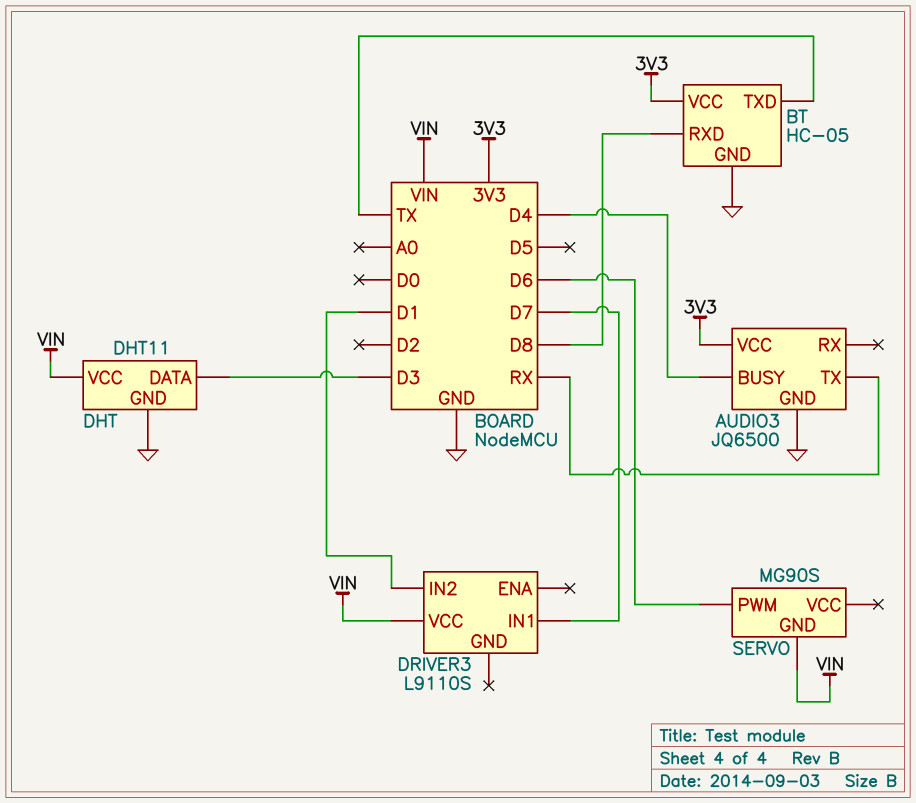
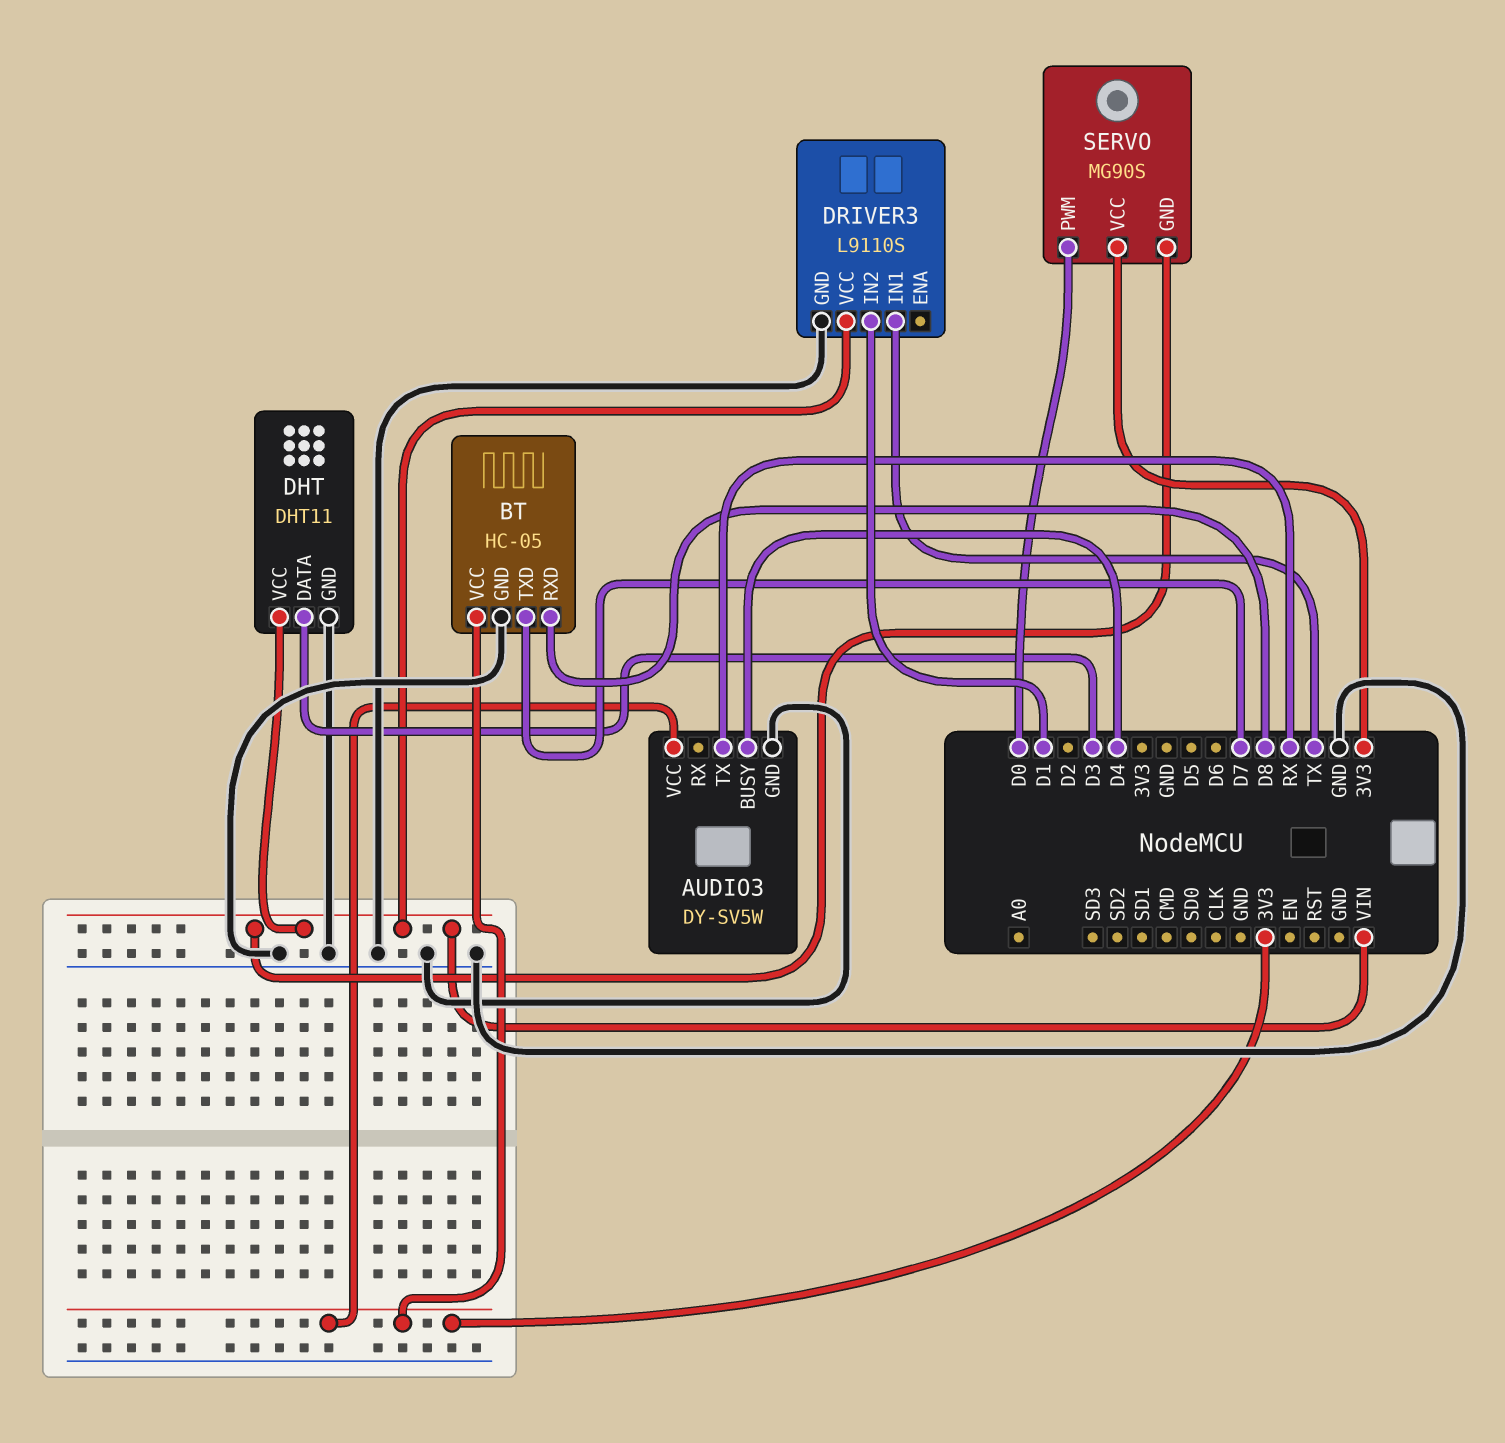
AUDIO3: JQ6500 -> DY-SV5W
BT pin TXD: TX -> D7
DRIVER3 pin GND: none -> GND
DRIVER3 pin IN1: D7 -> TX
SERVO pin PWM: D6 -> D0
SERVO pin VCC: none -> 3V3

